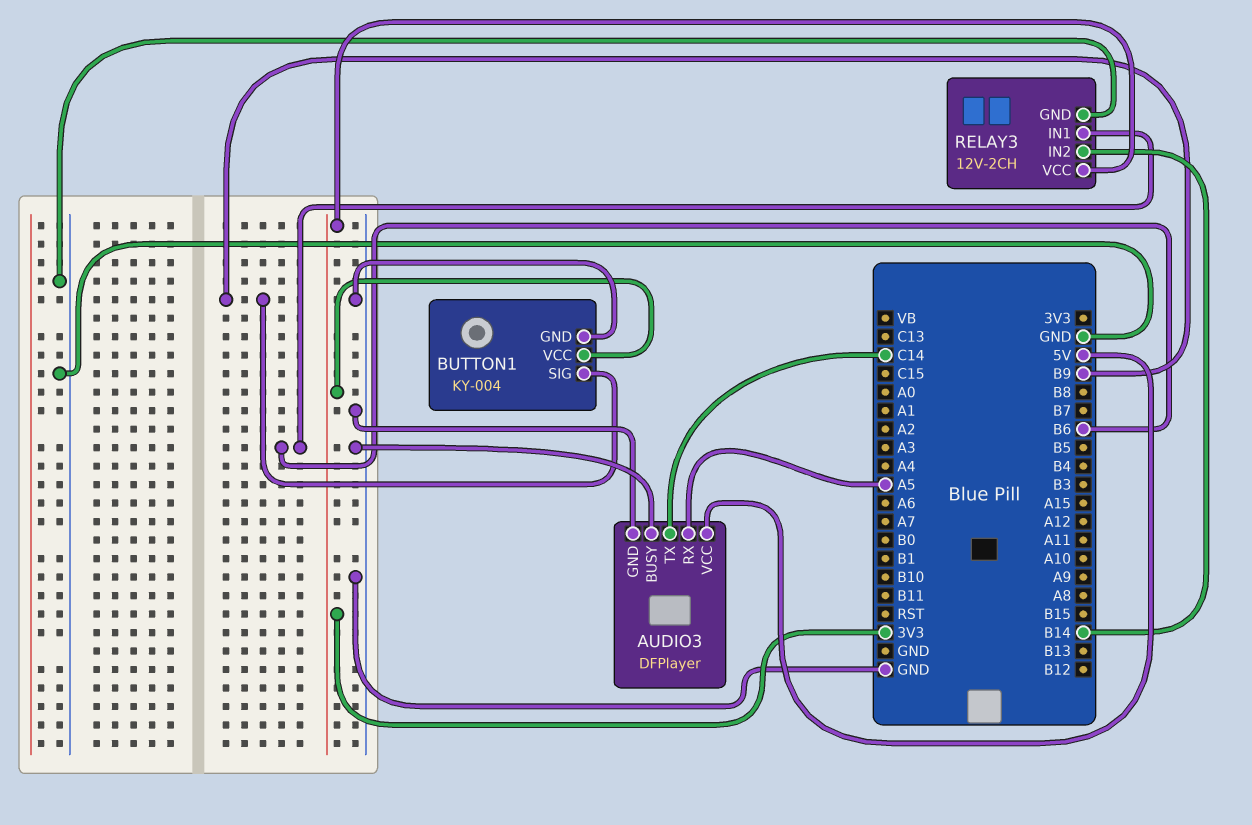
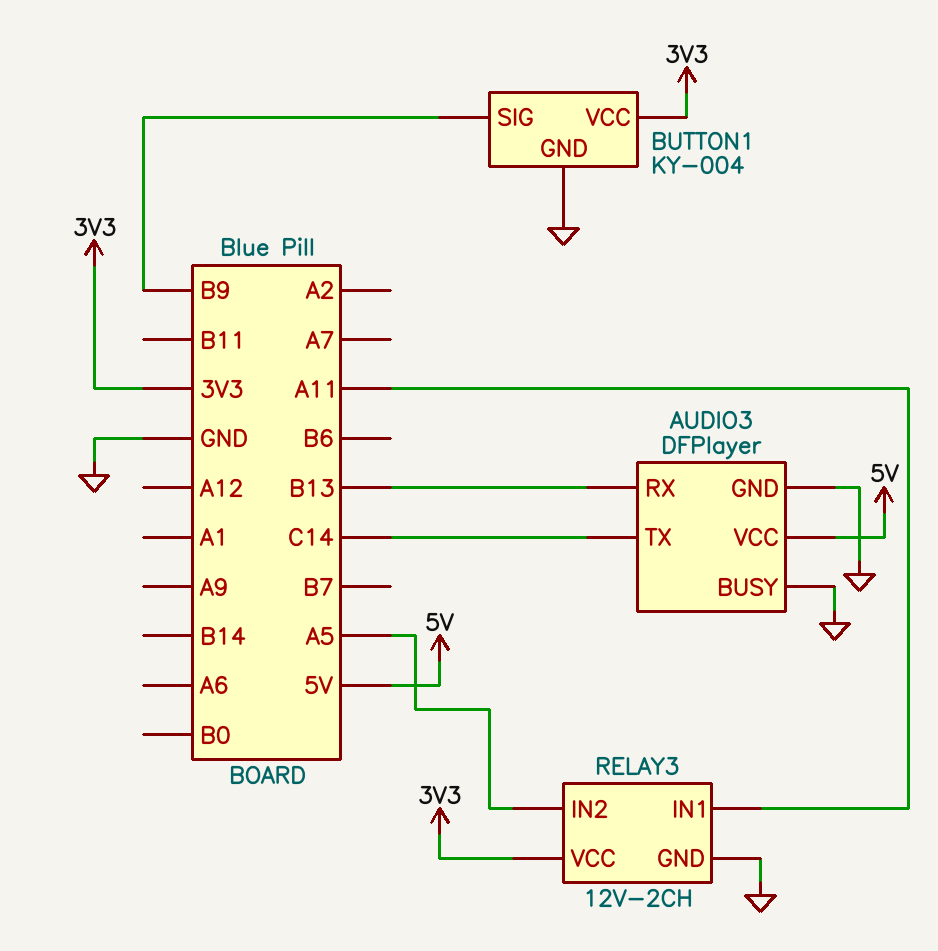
AUDIO3 pin RX: A5 -> B13
RELAY3 pin IN1: B6 -> A11
RELAY3 pin IN2: B14 -> A5

